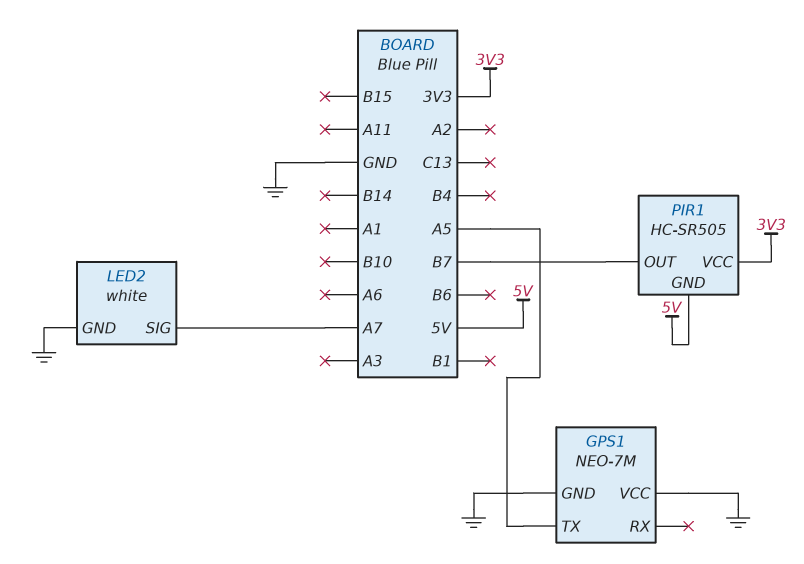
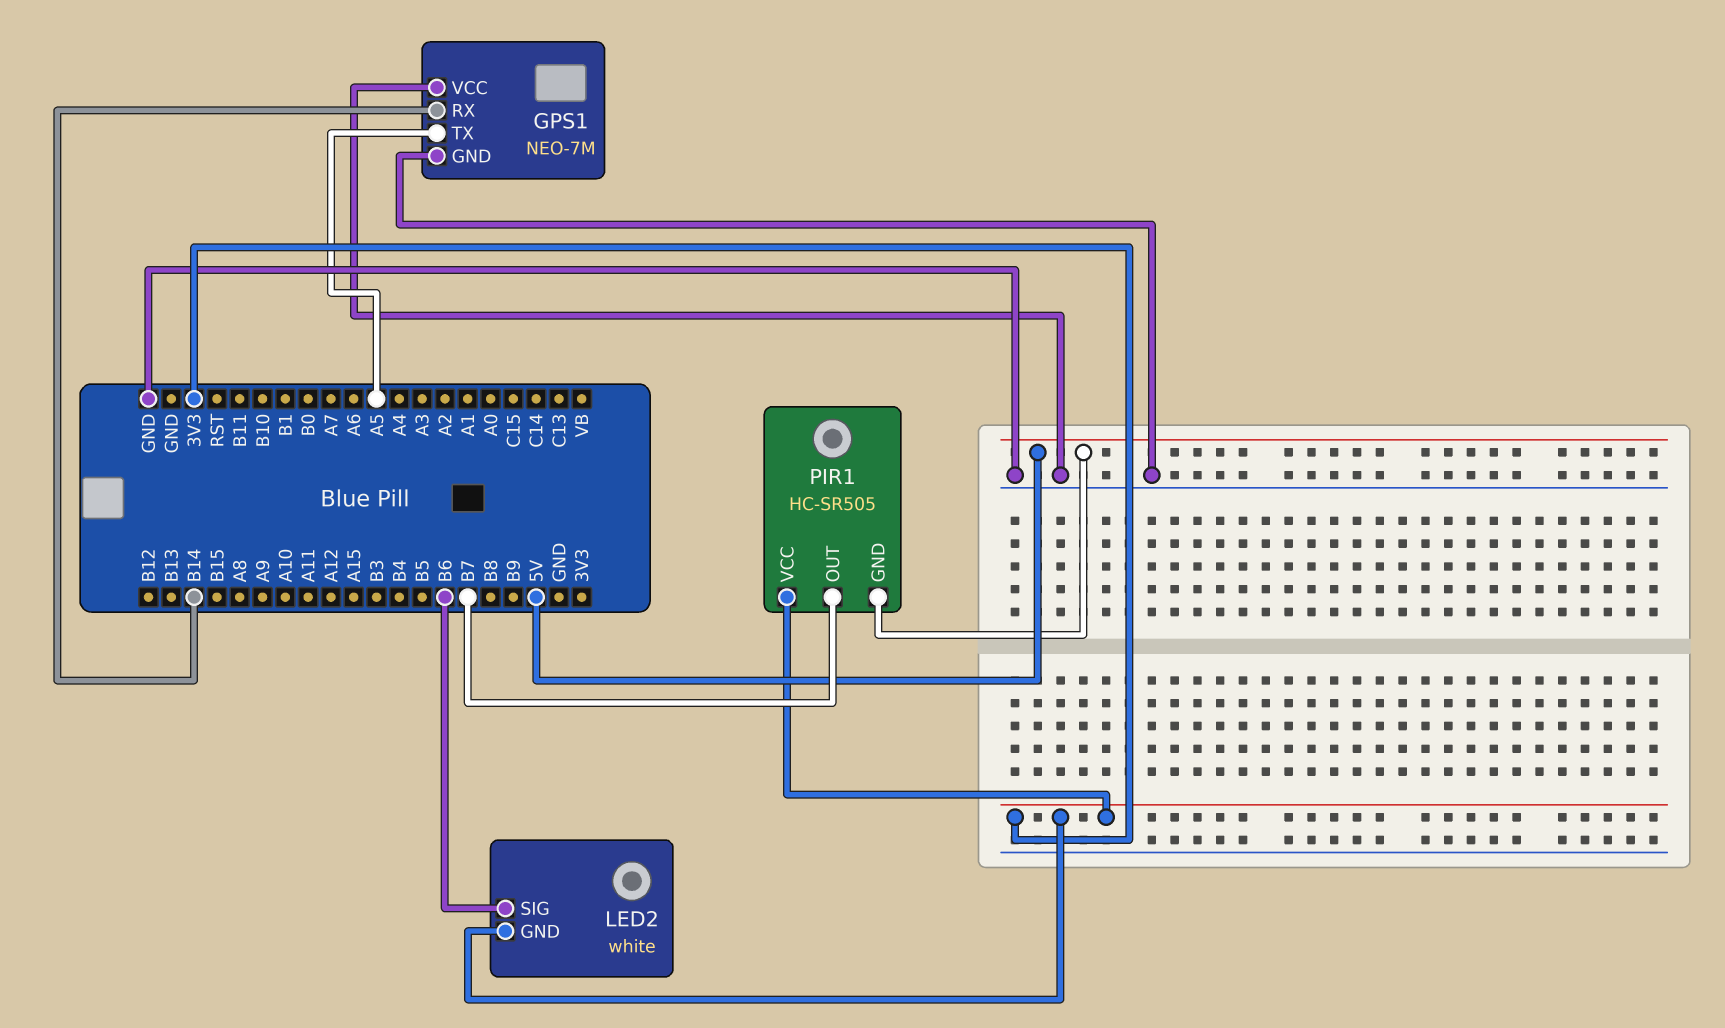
GPS1 pin RX: none -> B14
LED2 pin GND: GND -> 3V3
LED2 pin SIG: A7 -> B6

